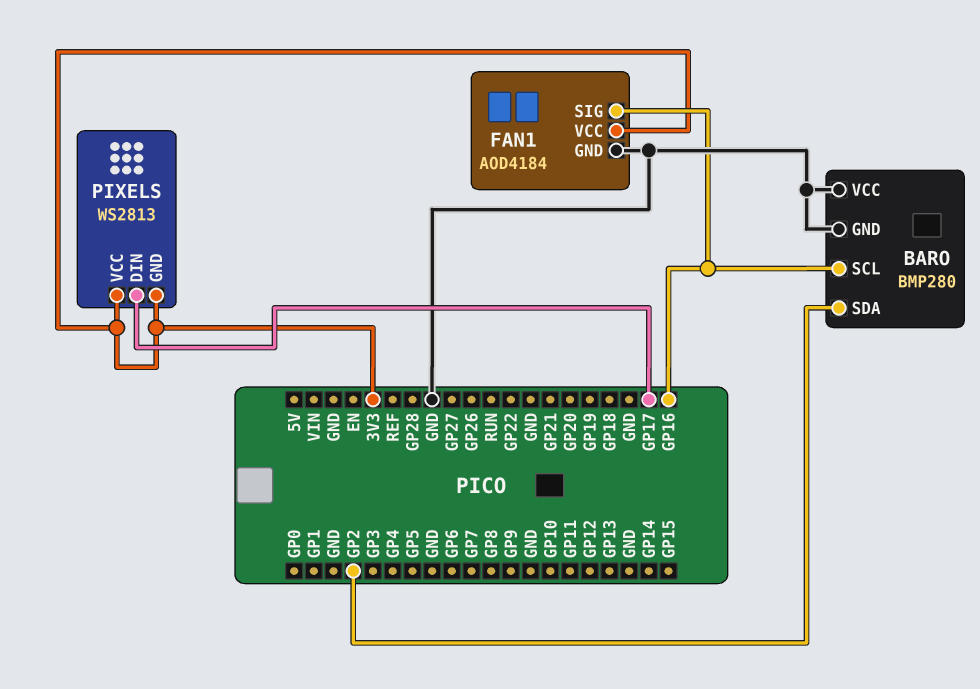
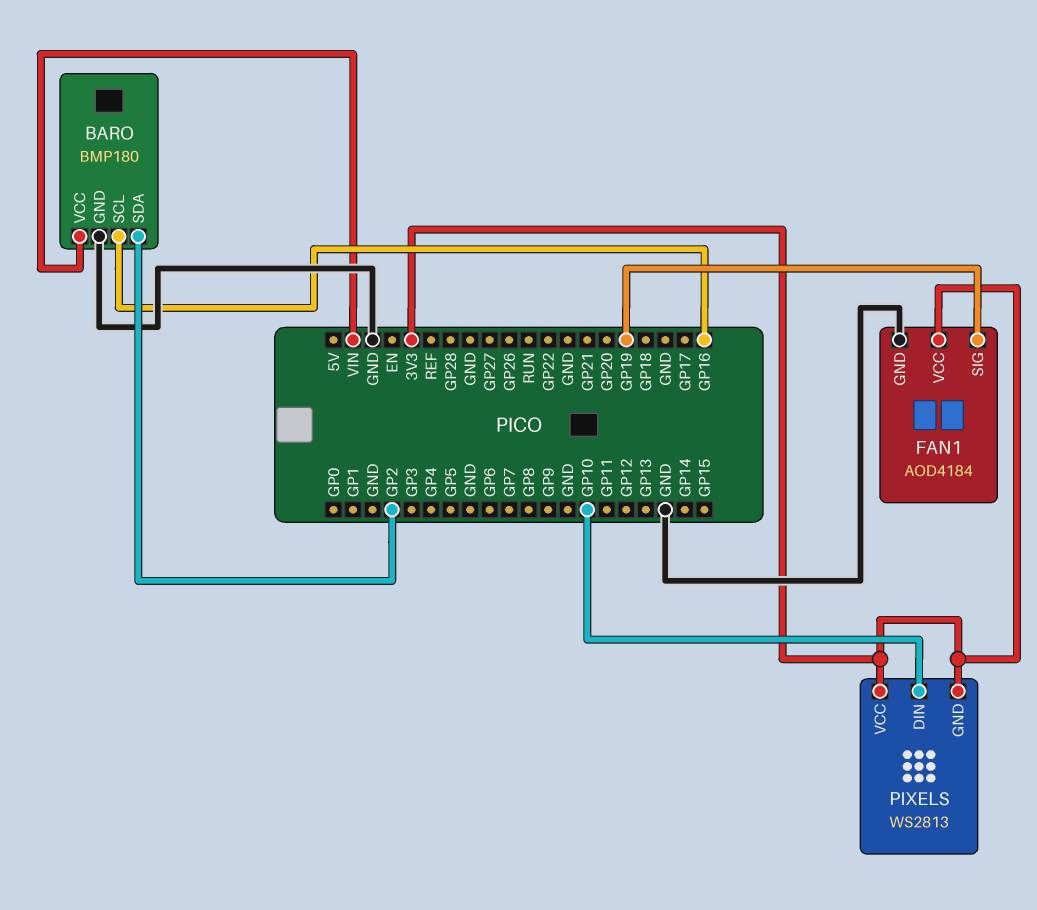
BARO: BMP280 -> BMP180
BARO pin VCC: GND -> VIN
FAN1 pin SIG: GP16 -> GP19
PIXELS pin DIN: GP17 -> GP10

